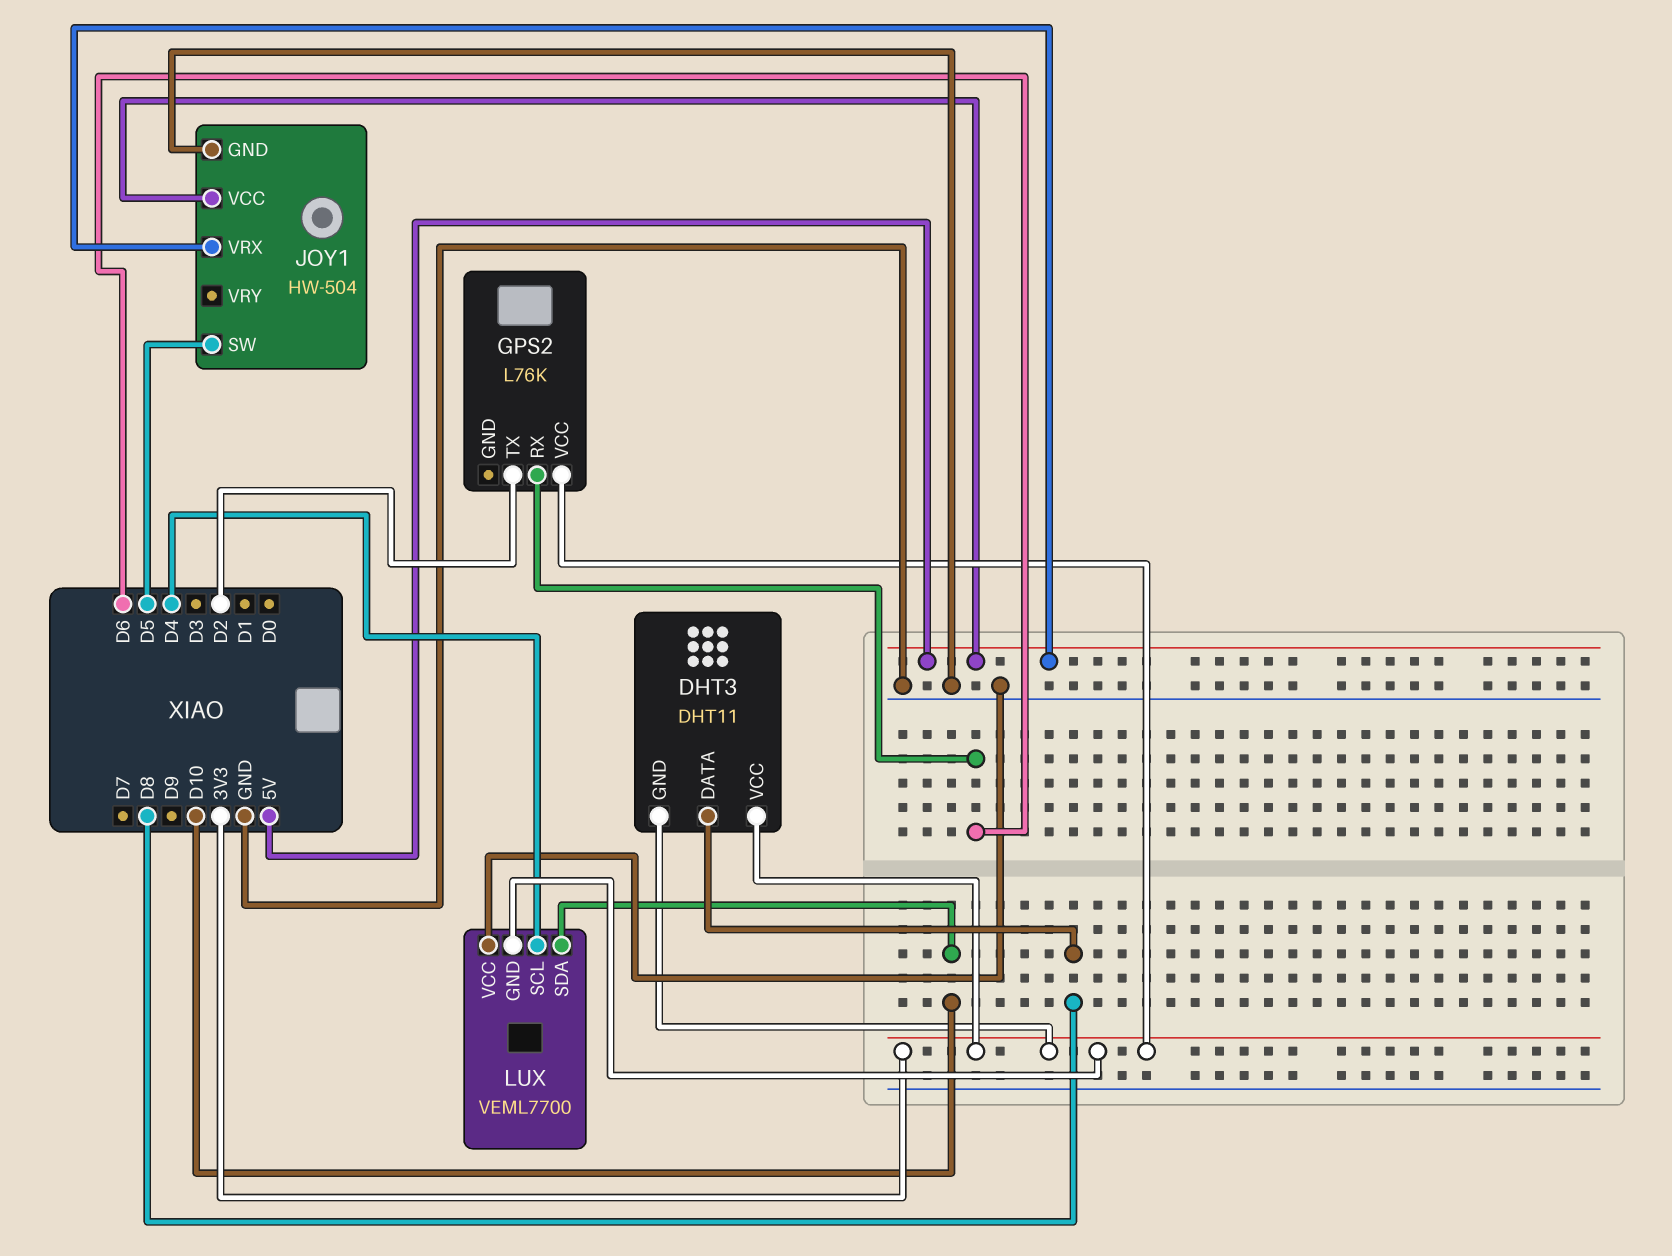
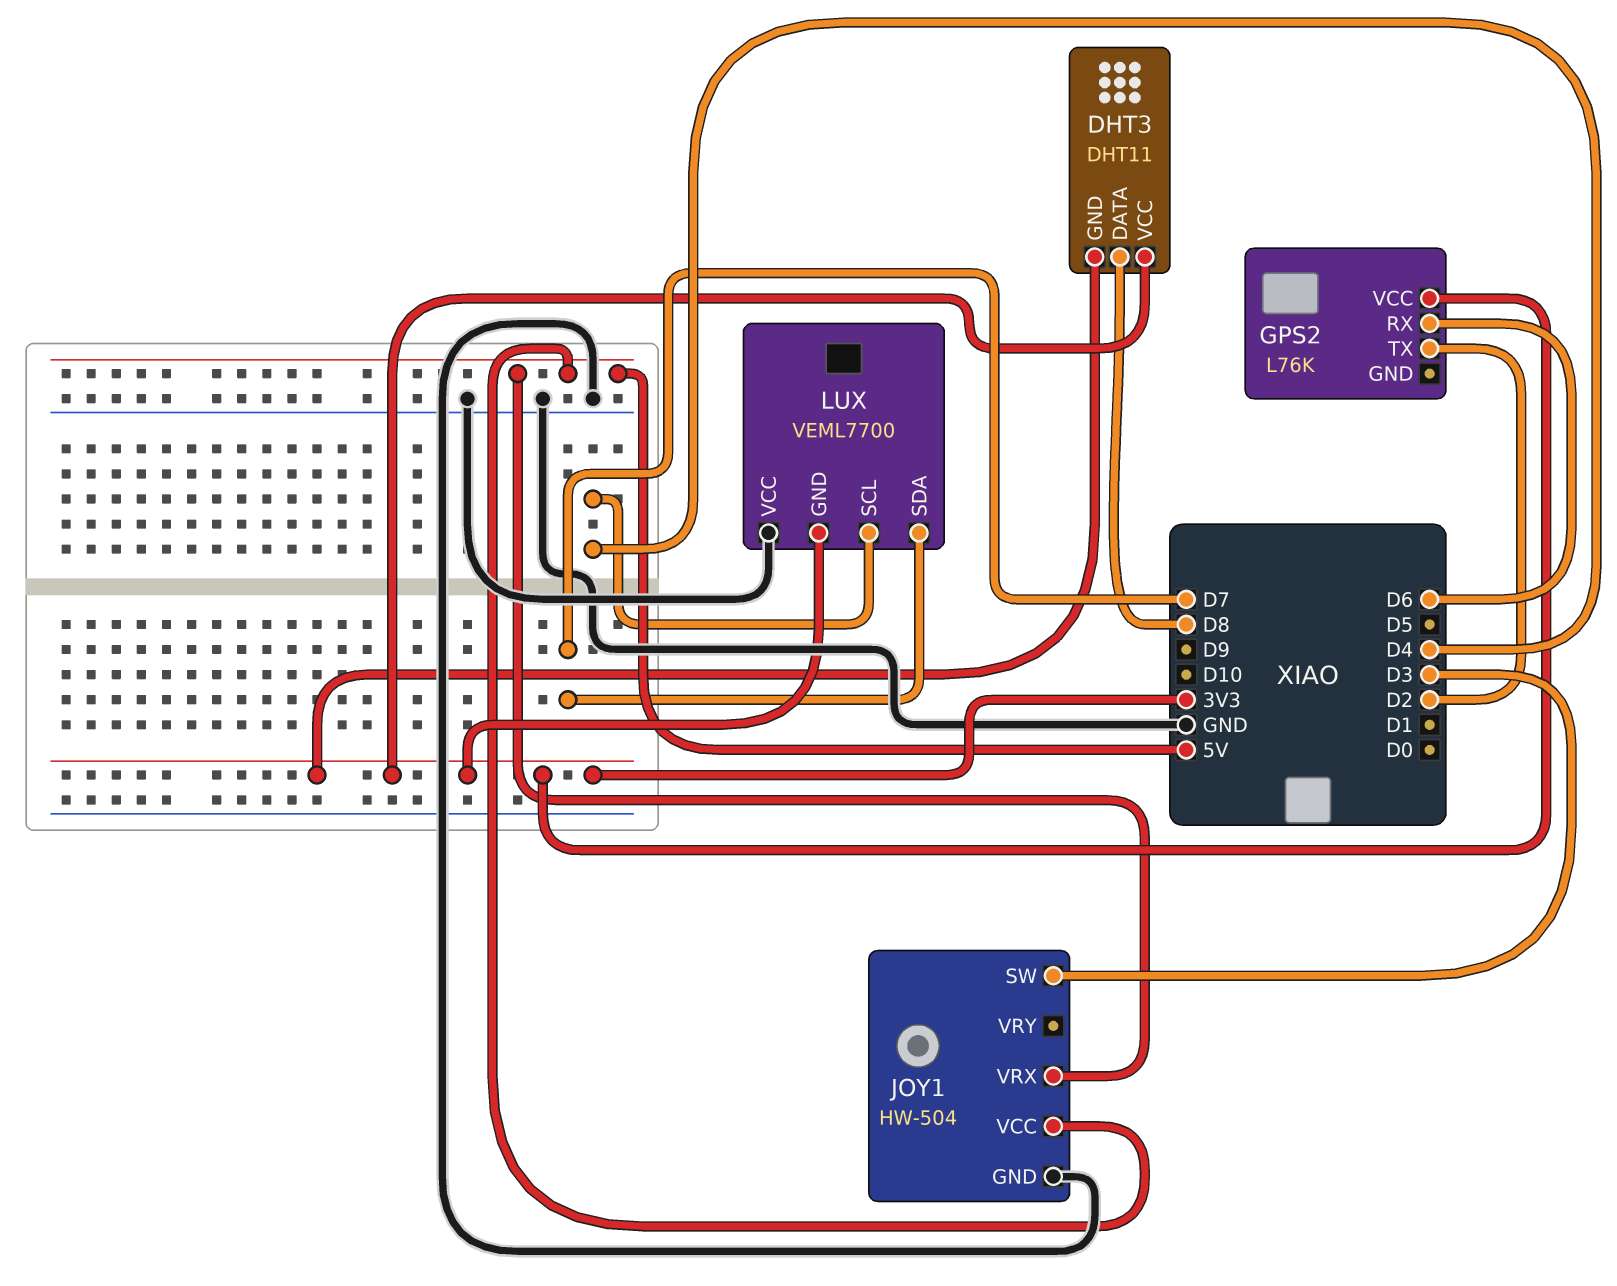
JOY1 pin SW: D5 -> D3
LUX pin SDA: D10 -> D7

